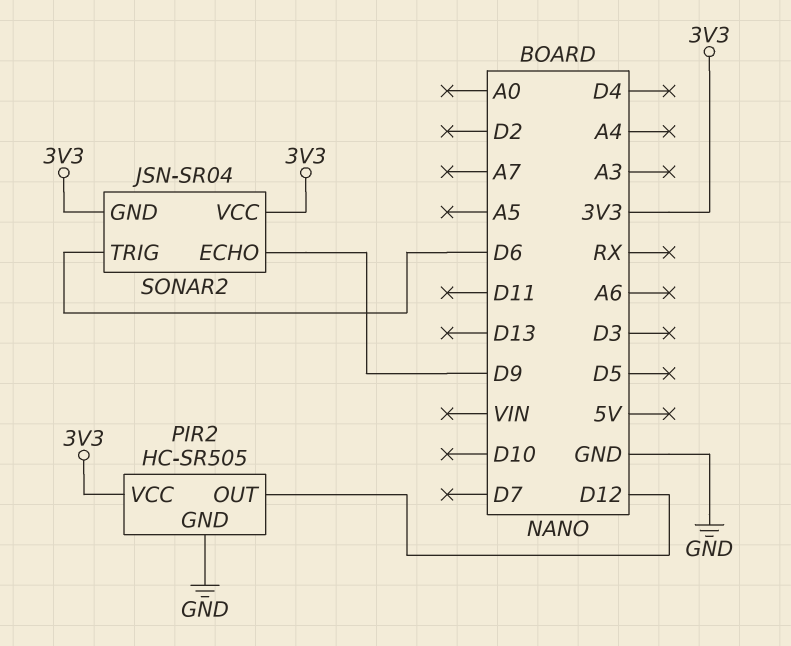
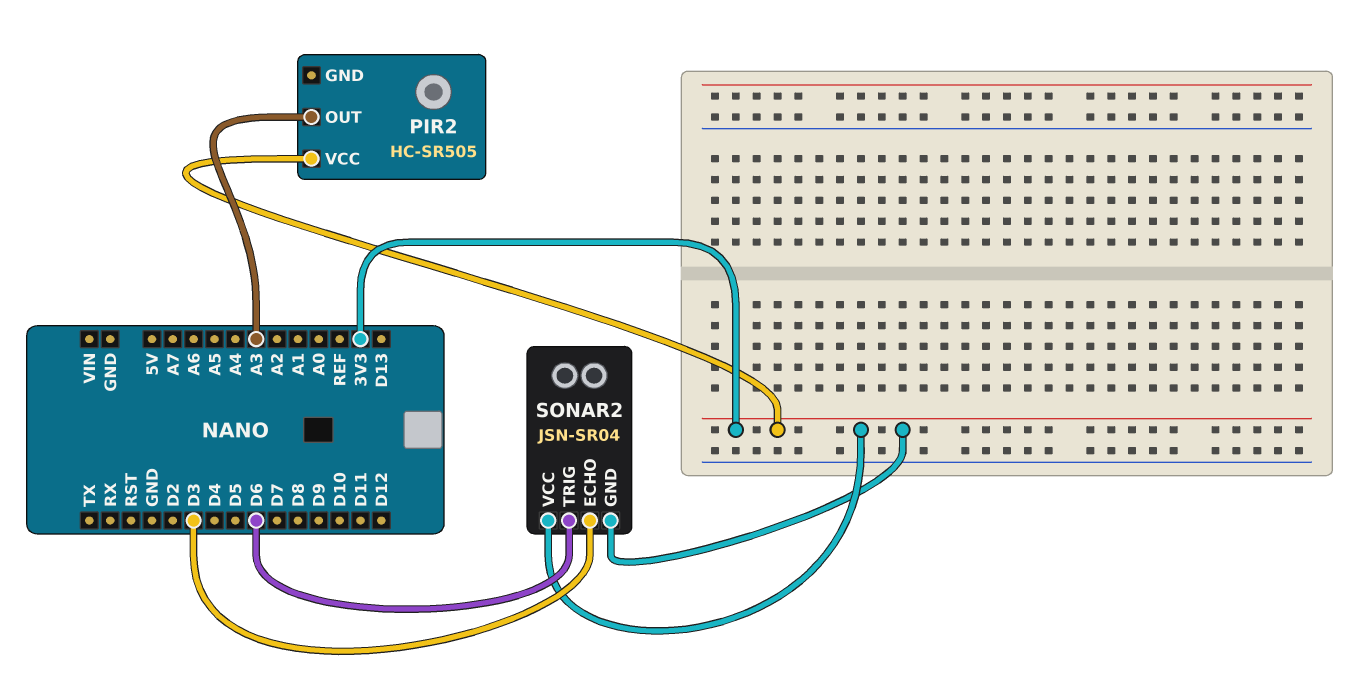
PIR2 pin GND: GND -> none
PIR2 pin OUT: D12 -> A3
SONAR2 pin ECHO: D9 -> D3

